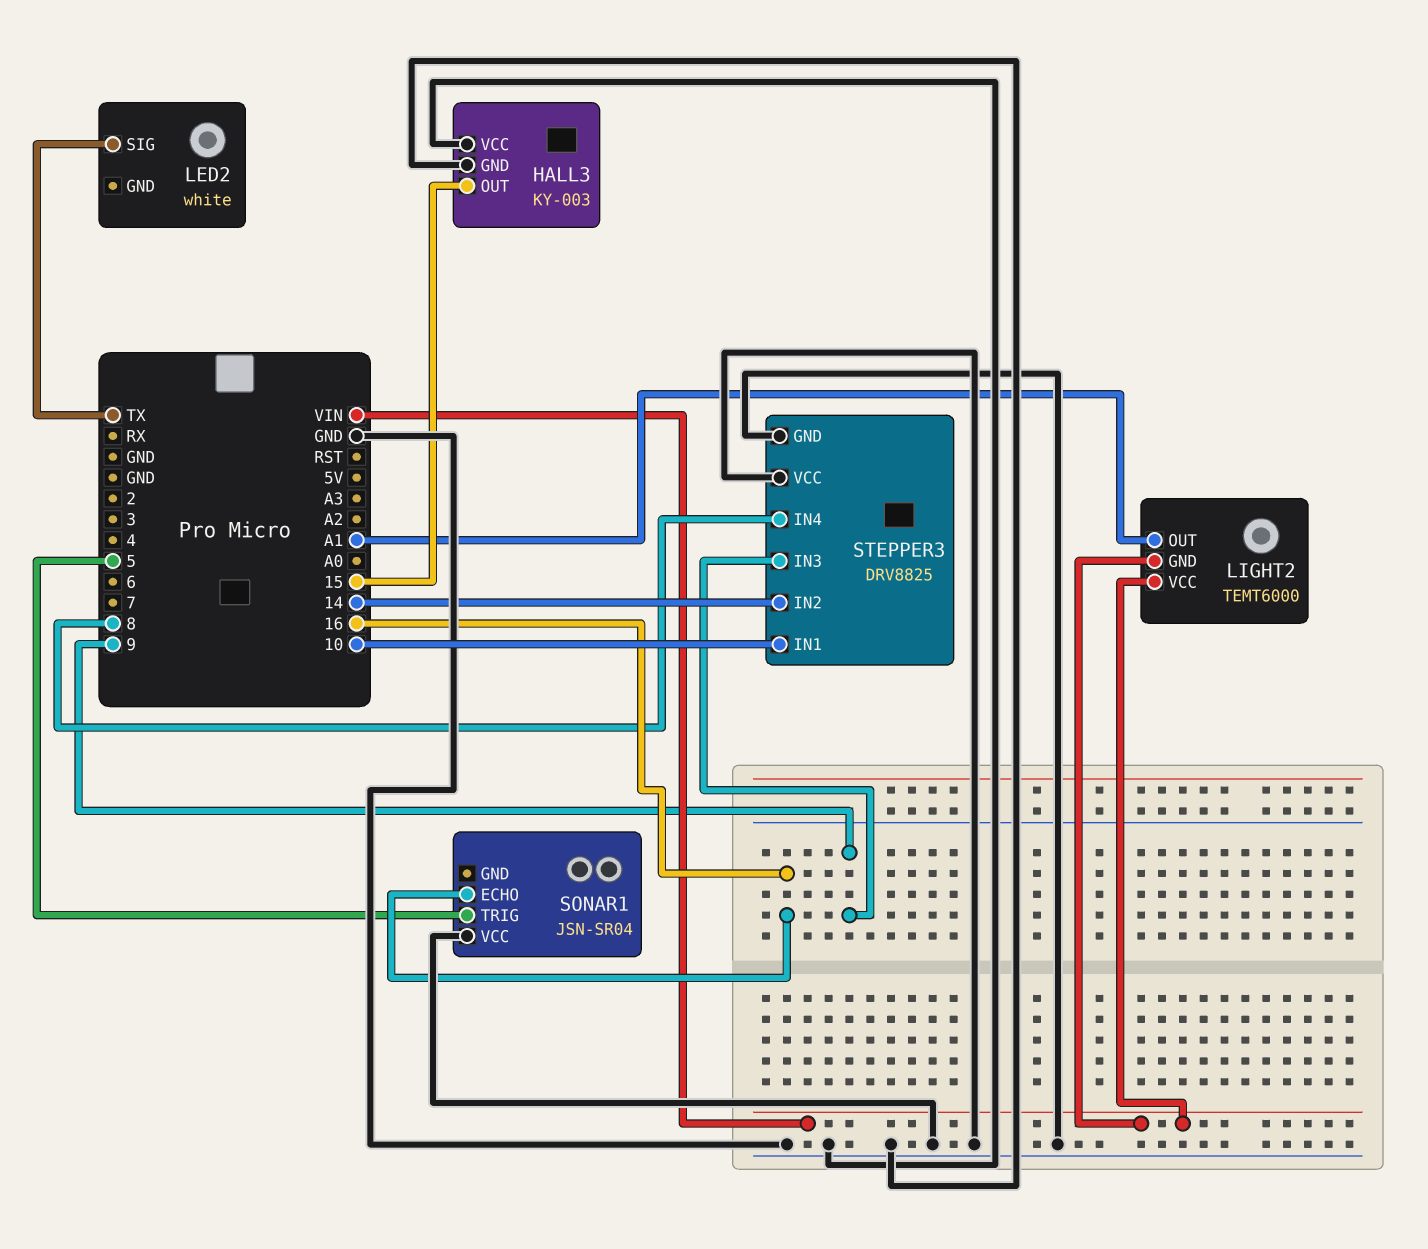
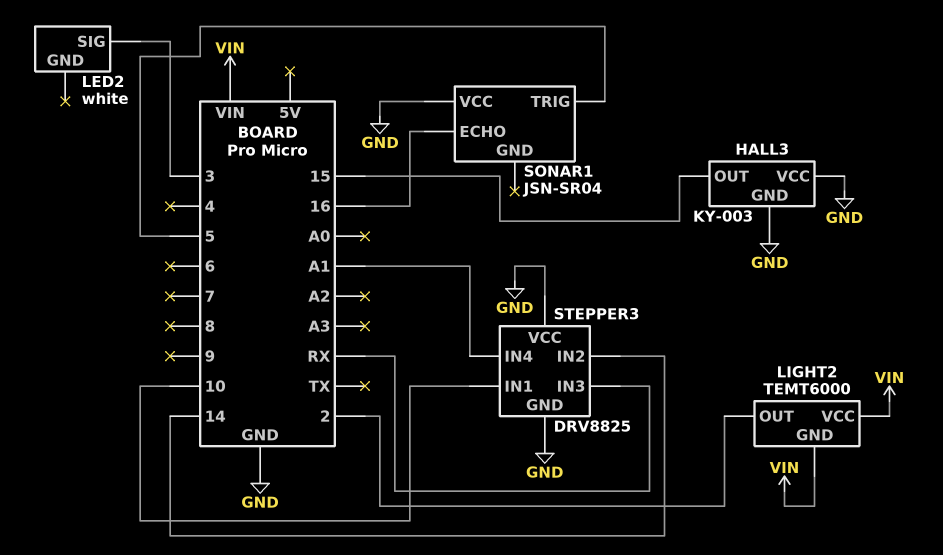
LED2 pin SIG: TX -> 3
LIGHT2 pin OUT: A1 -> 2
STEPPER3 pin IN3: 9 -> RX
STEPPER3 pin IN4: 8 -> A1

